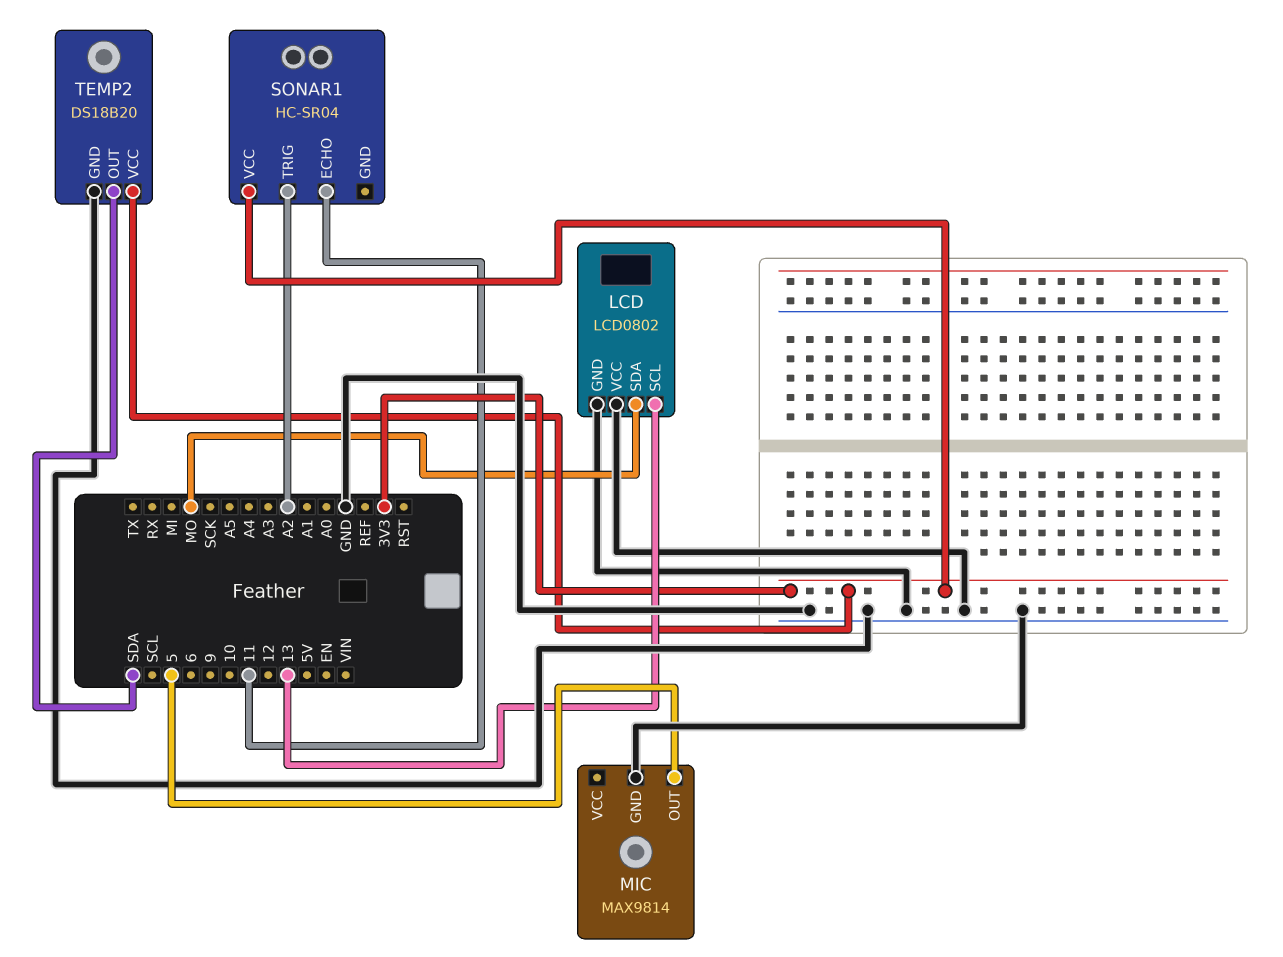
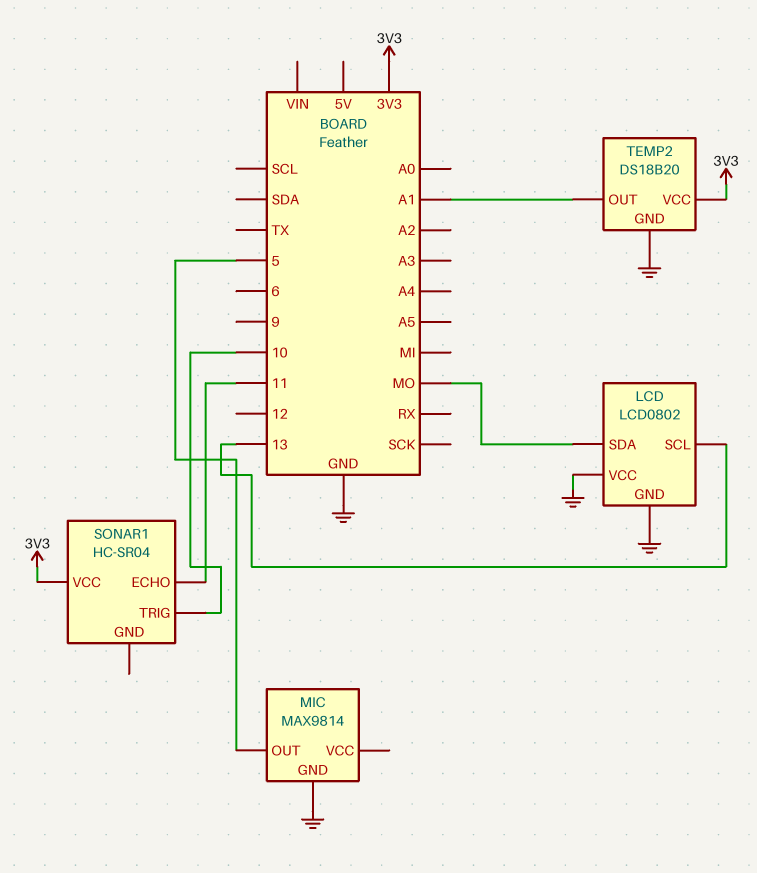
SONAR1 pin TRIG: A2 -> 10
TEMP2 pin OUT: SDA -> A1

